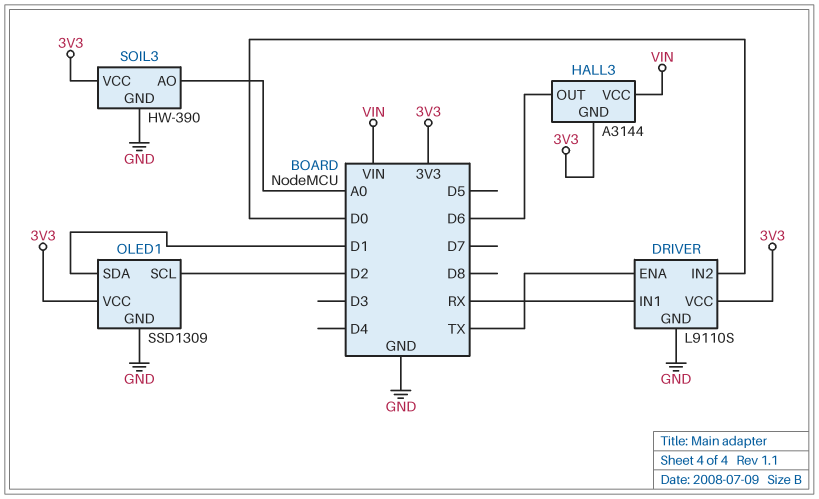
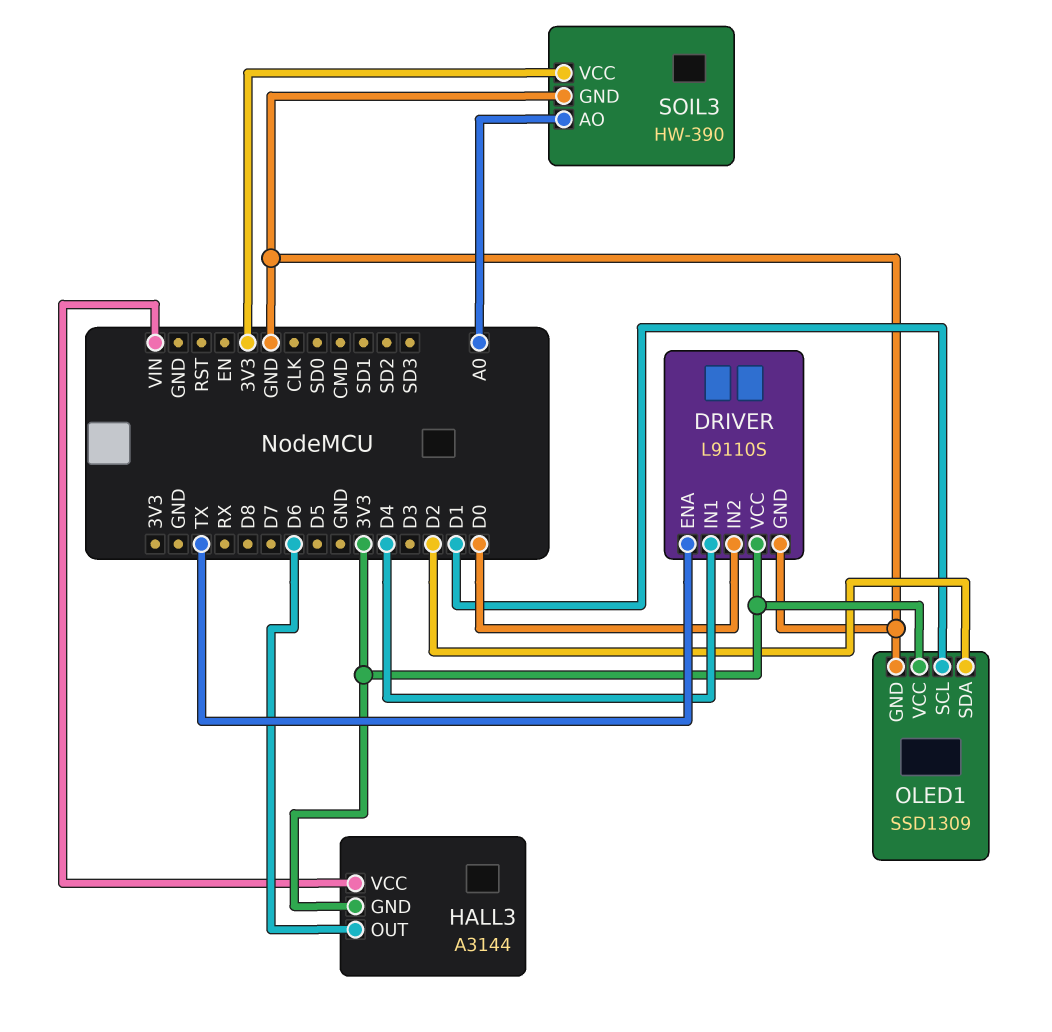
DRIVER pin IN1: RX -> D4
OLED1 pin SCL: D2 -> D1
OLED1 pin SDA: D1 -> D2

